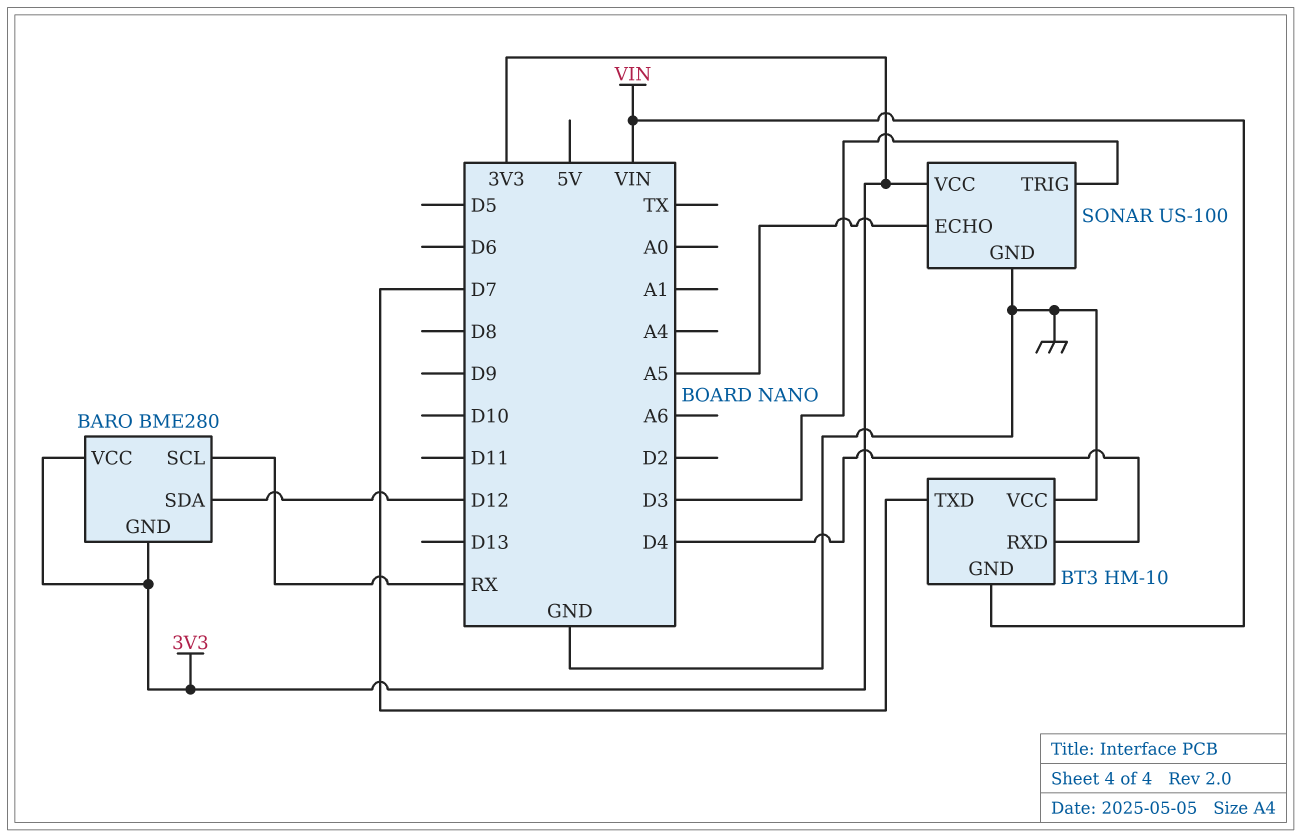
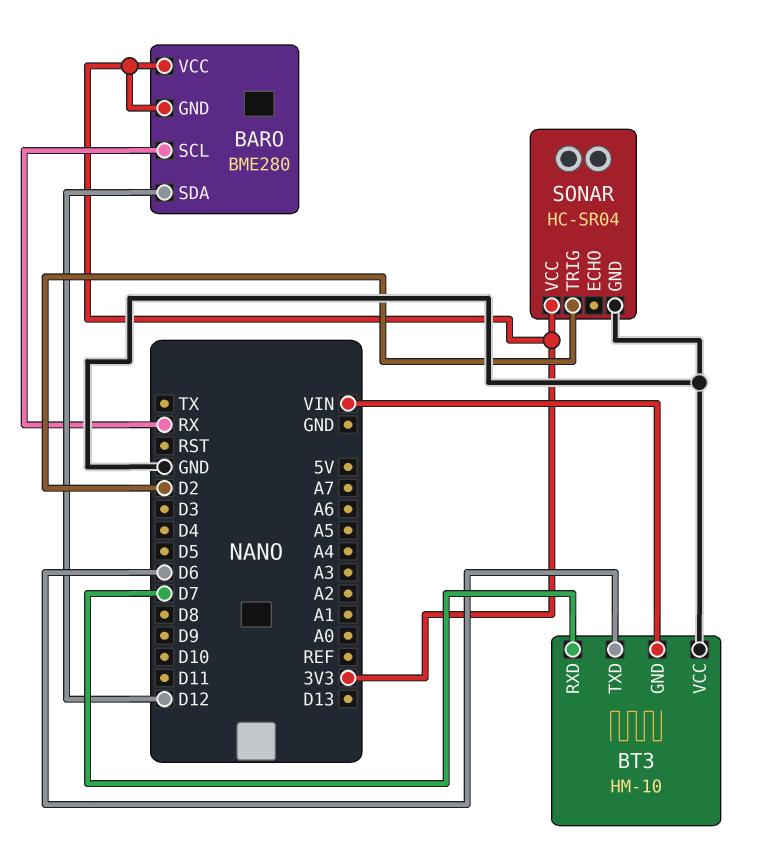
BT3 pin RXD: D4 -> D7
BT3 pin TXD: D7 -> D6
SONAR: US-100 -> HC-SR04
SONAR pin ECHO: A5 -> none
SONAR pin TRIG: D3 -> D2

